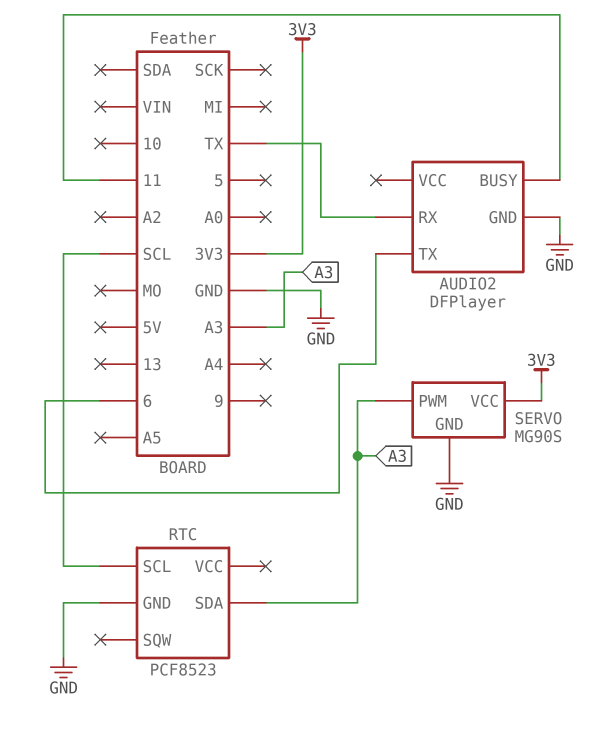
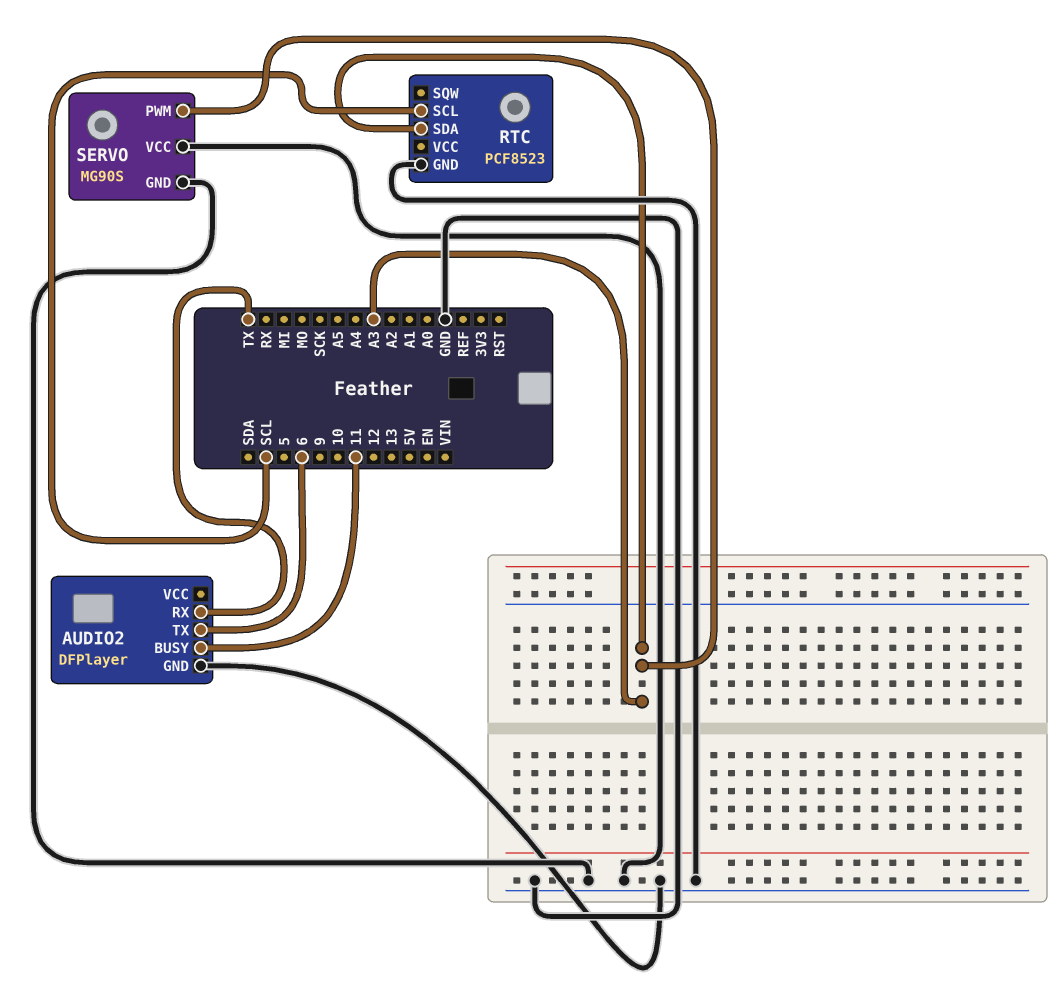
SERVO pin VCC: 3V3 -> GND

